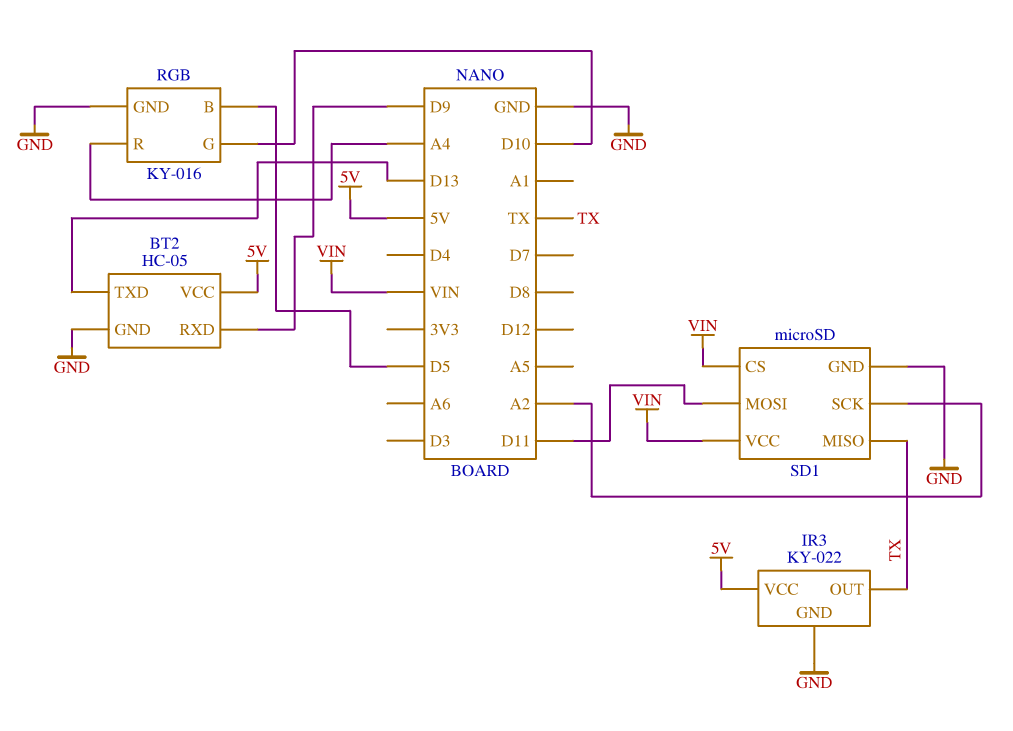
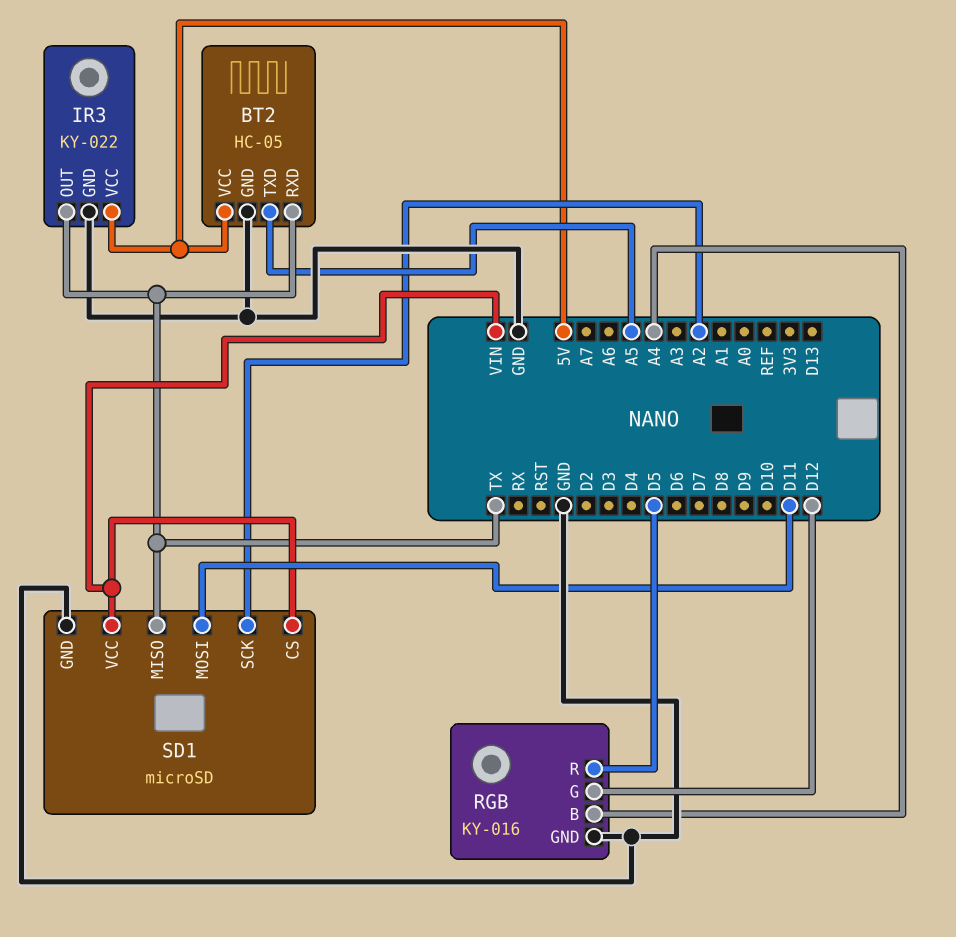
BT2 pin RXD: D9 -> TX
BT2 pin TXD: D13 -> A5
RGB pin B: D5 -> A4
RGB pin G: D10 -> D12
RGB pin R: A4 -> D5

